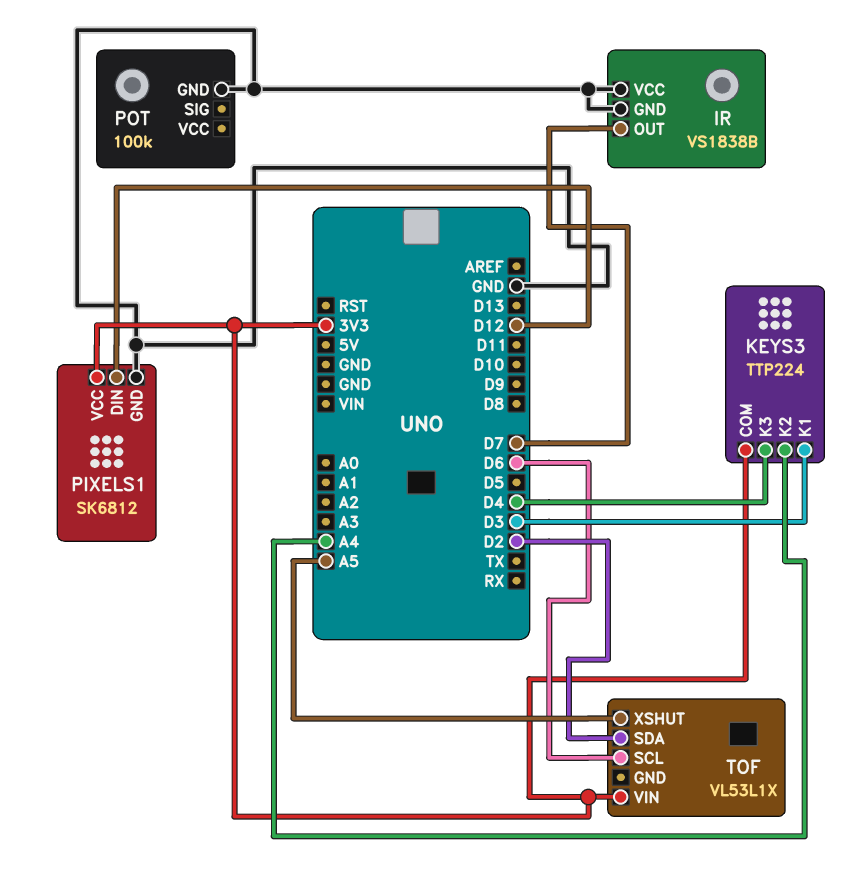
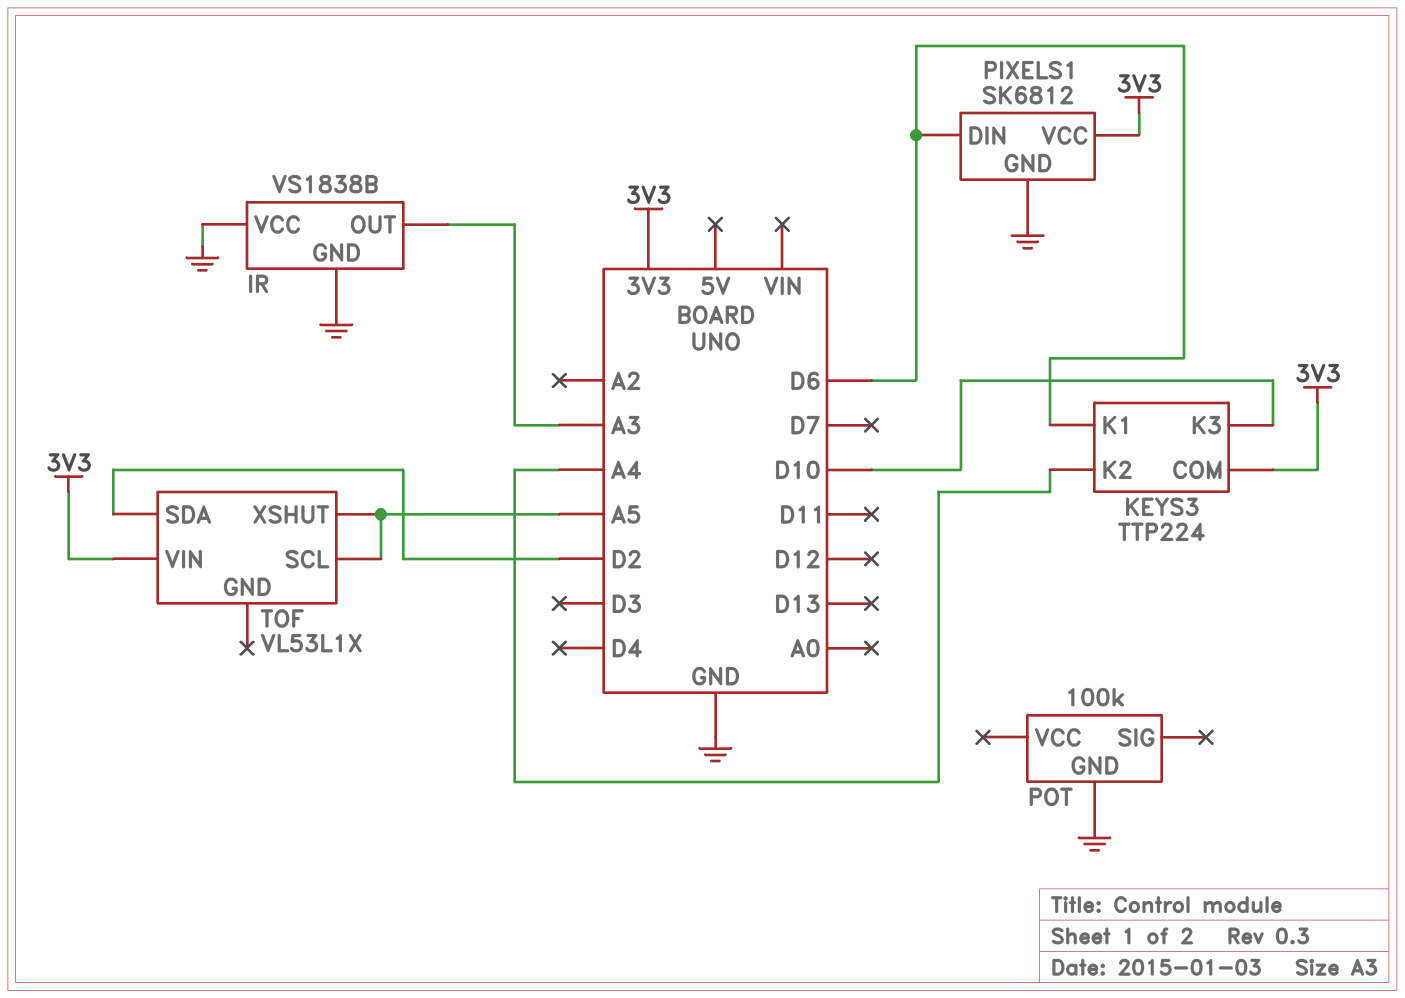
IR pin OUT: D7 -> A3
KEYS3 pin K1: D3 -> D6
KEYS3 pin K3: D4 -> D10
PIXELS1 pin DIN: D12 -> D6
TOF pin SCL: D6 -> A5

